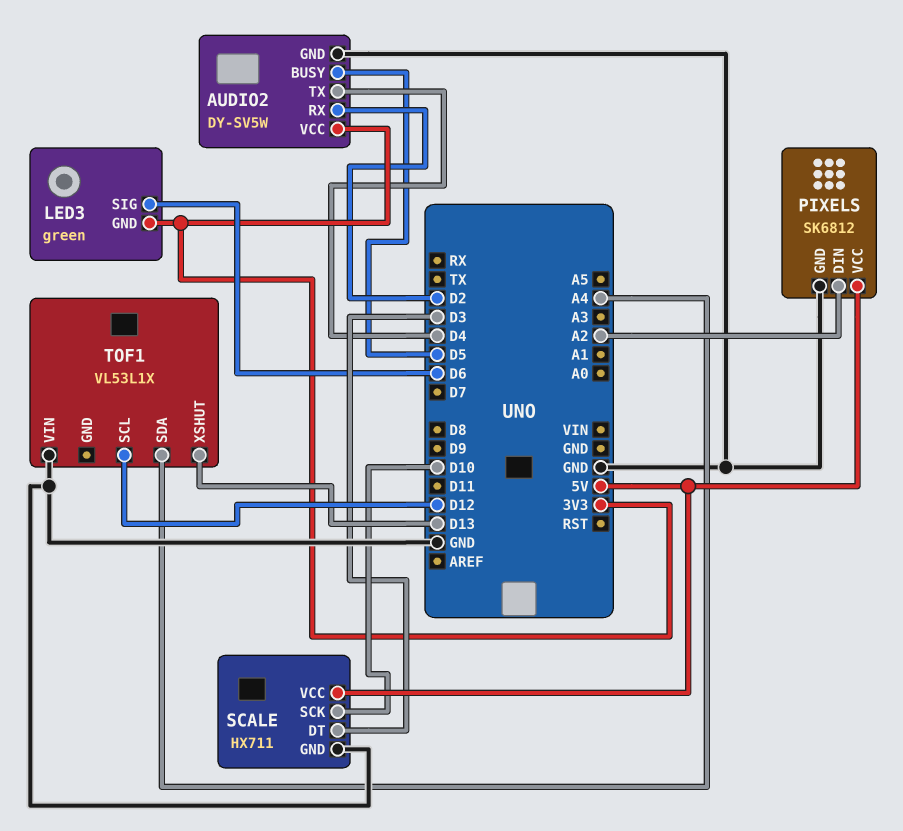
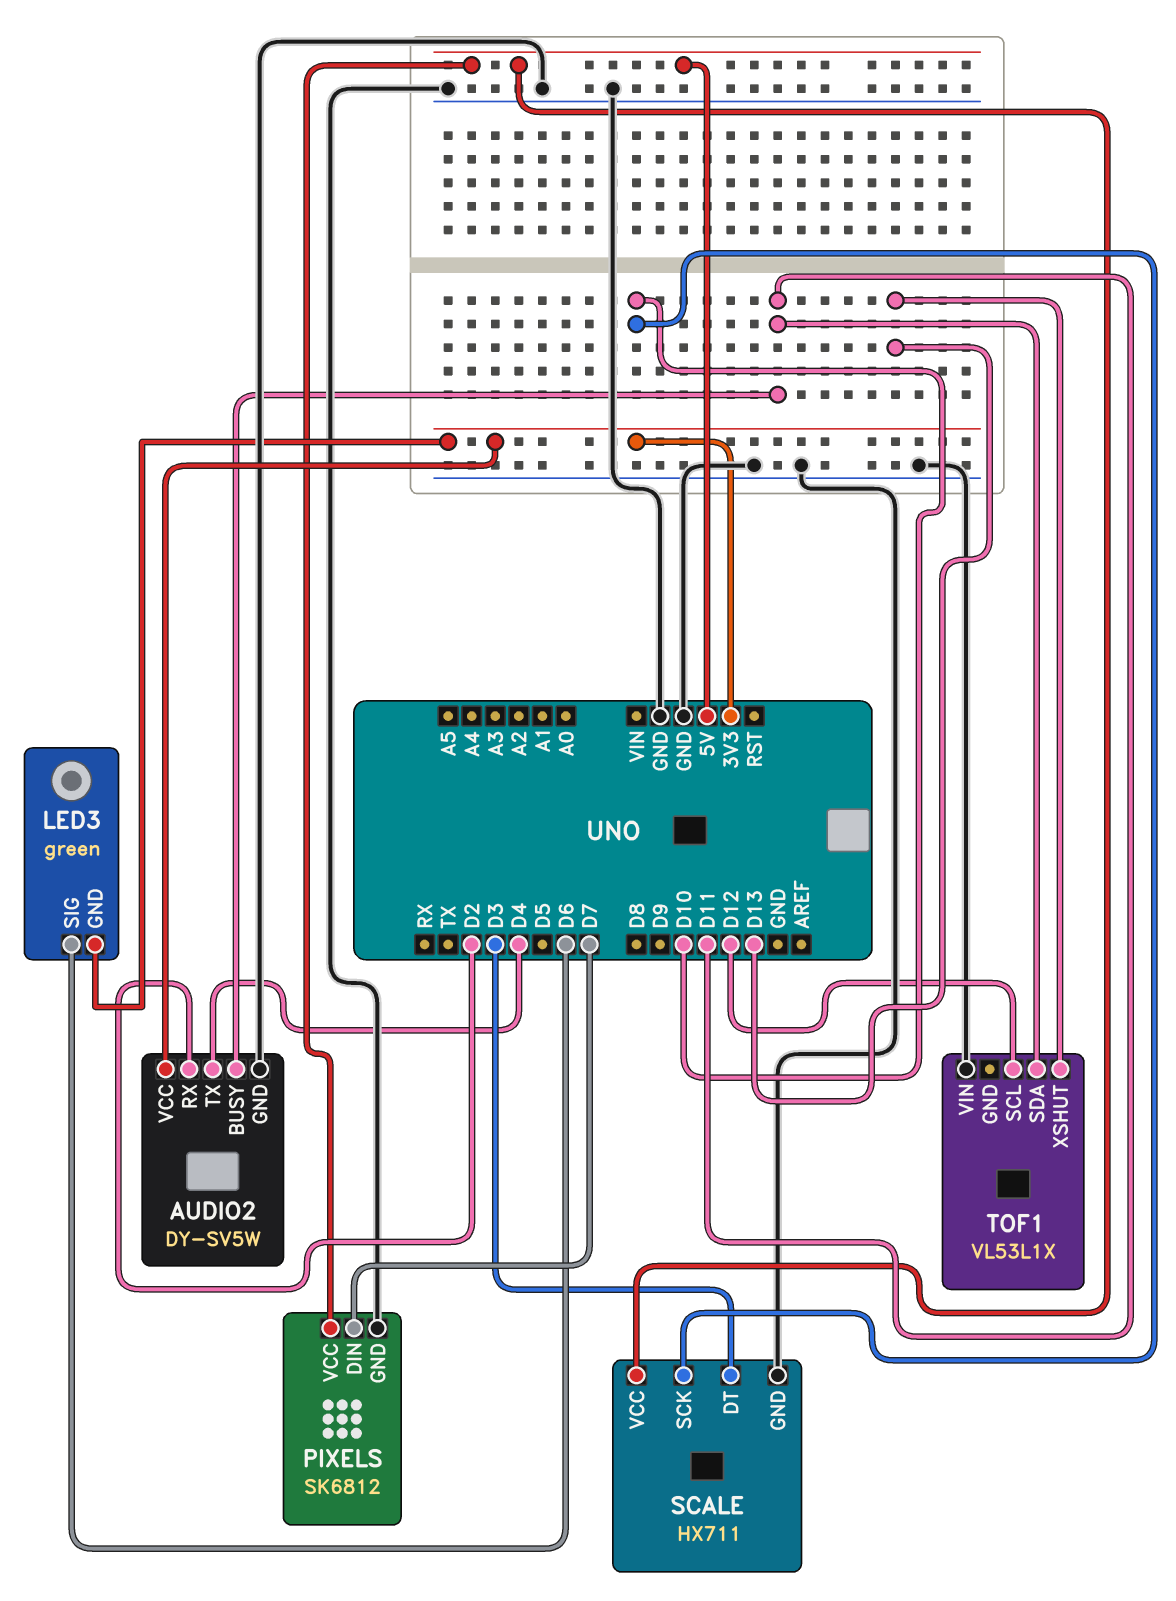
AUDIO2 pin BUSY: D5 -> D11
PIXELS pin DIN: A2 -> D7
TOF1 pin SDA: A4 -> D11

